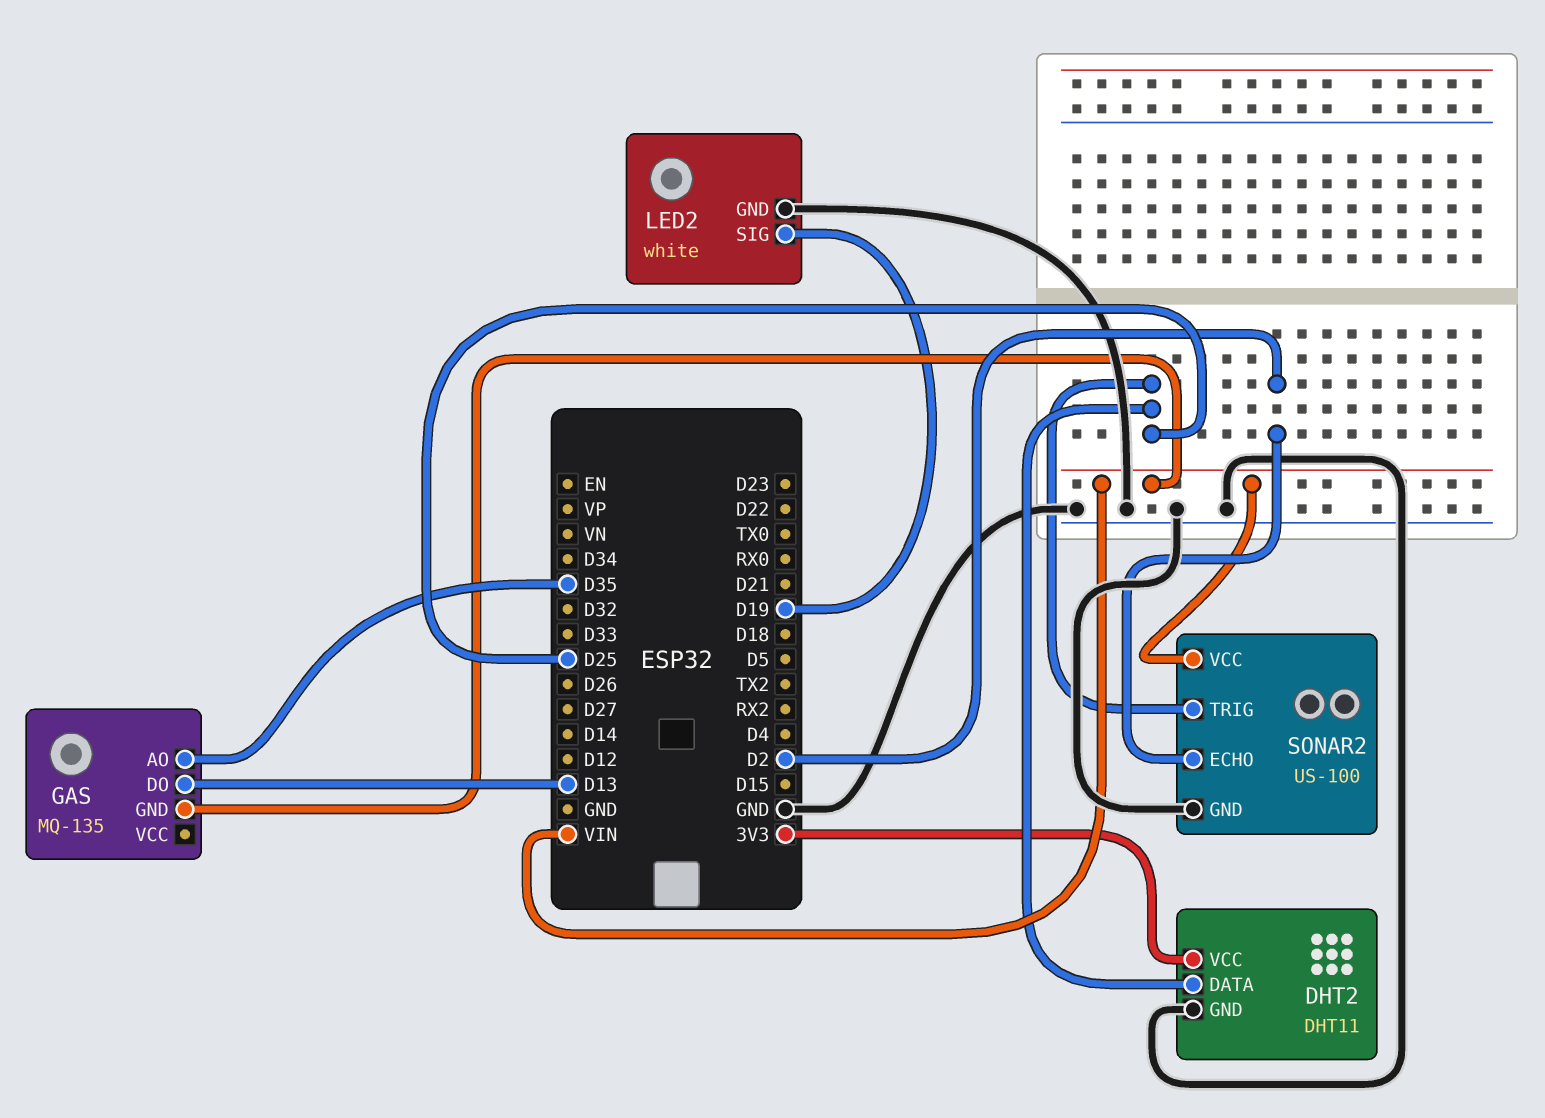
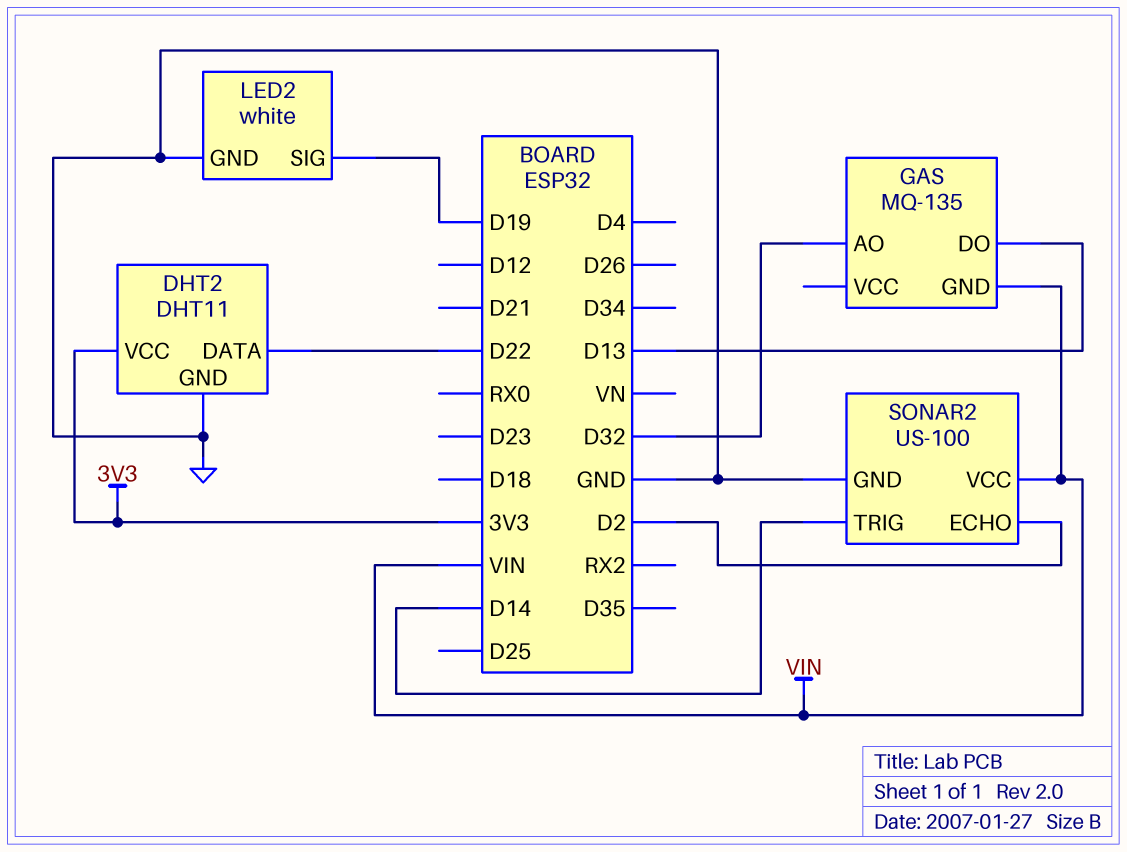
DHT2 pin DATA: D25 -> D22
GAS pin AO: D35 -> D32
SONAR2 pin TRIG: D25 -> D14

